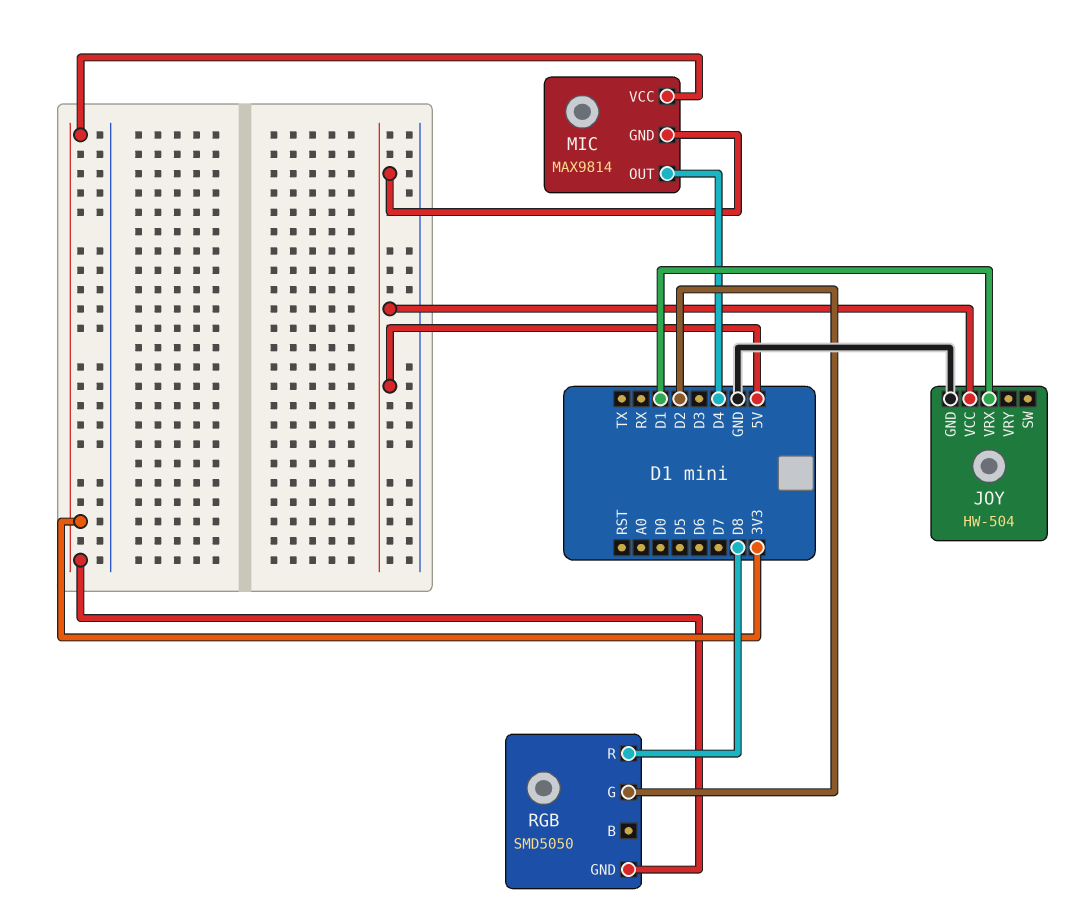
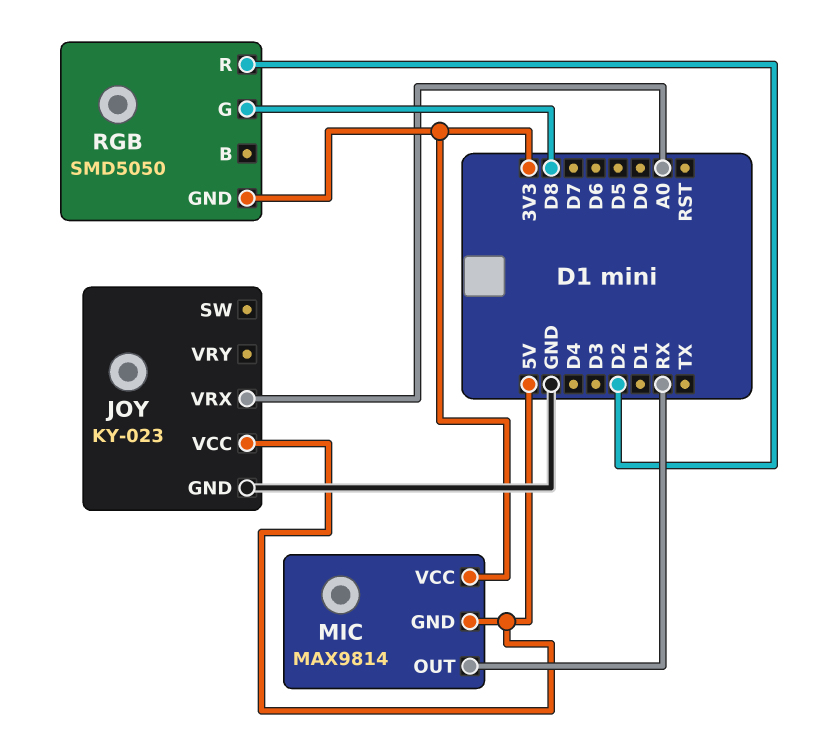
JOY: HW-504 -> KY-023
JOY pin VRX: D1 -> A0
MIC pin OUT: D4 -> RX
RGB pin G: D2 -> D8
RGB pin R: D8 -> D2

